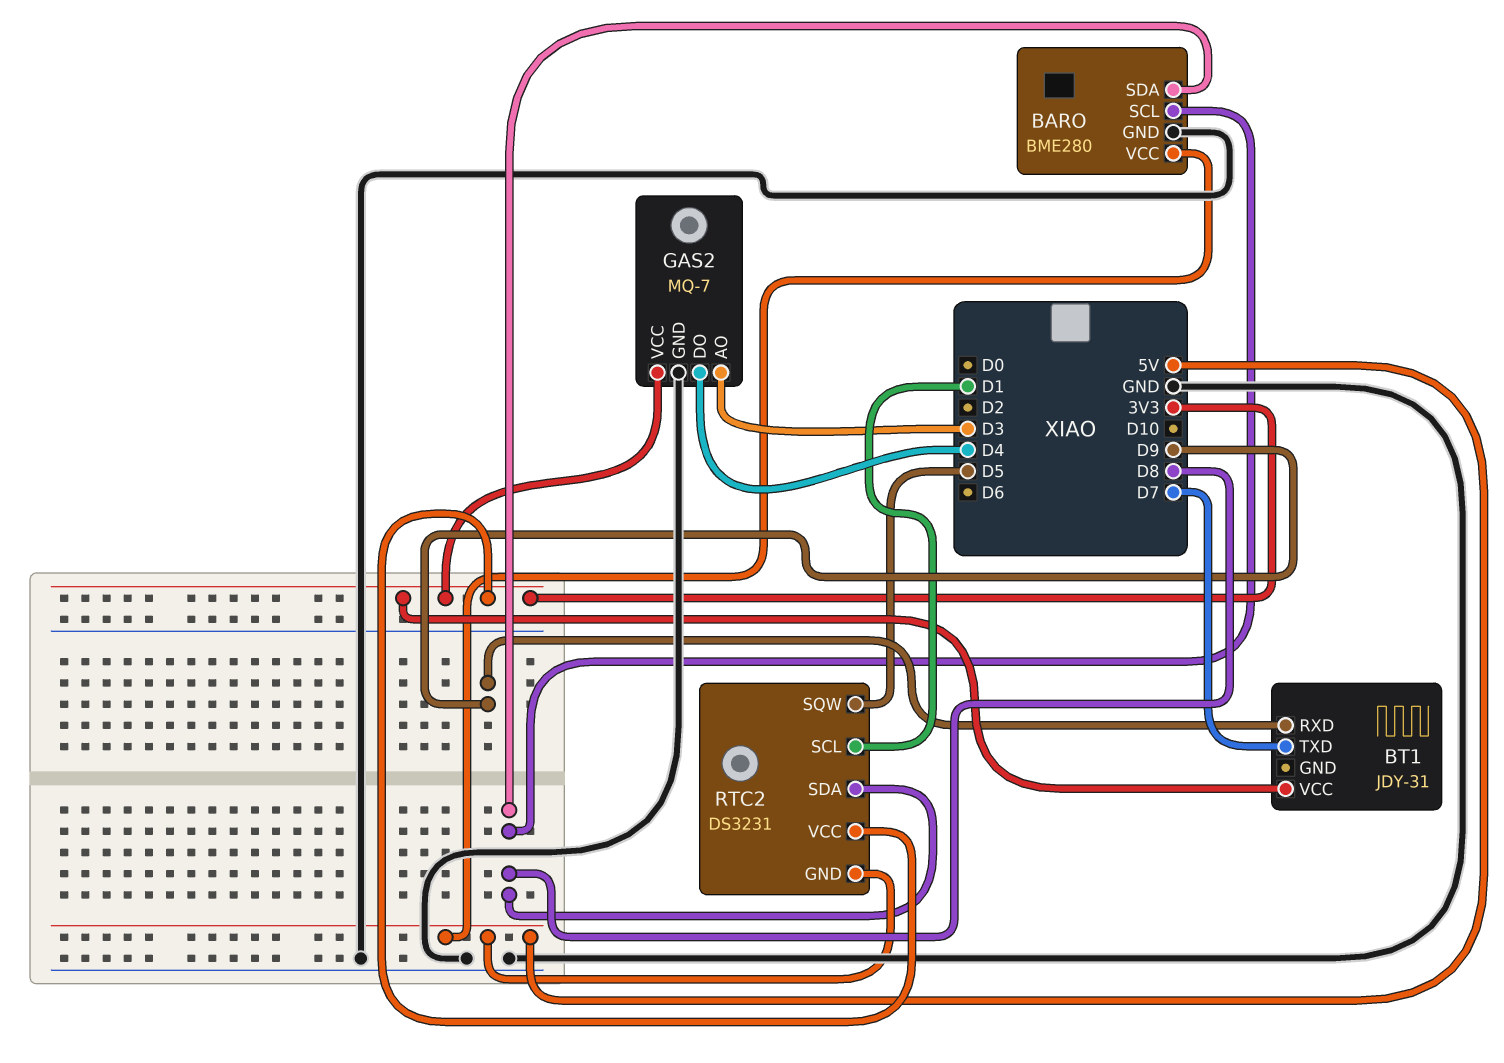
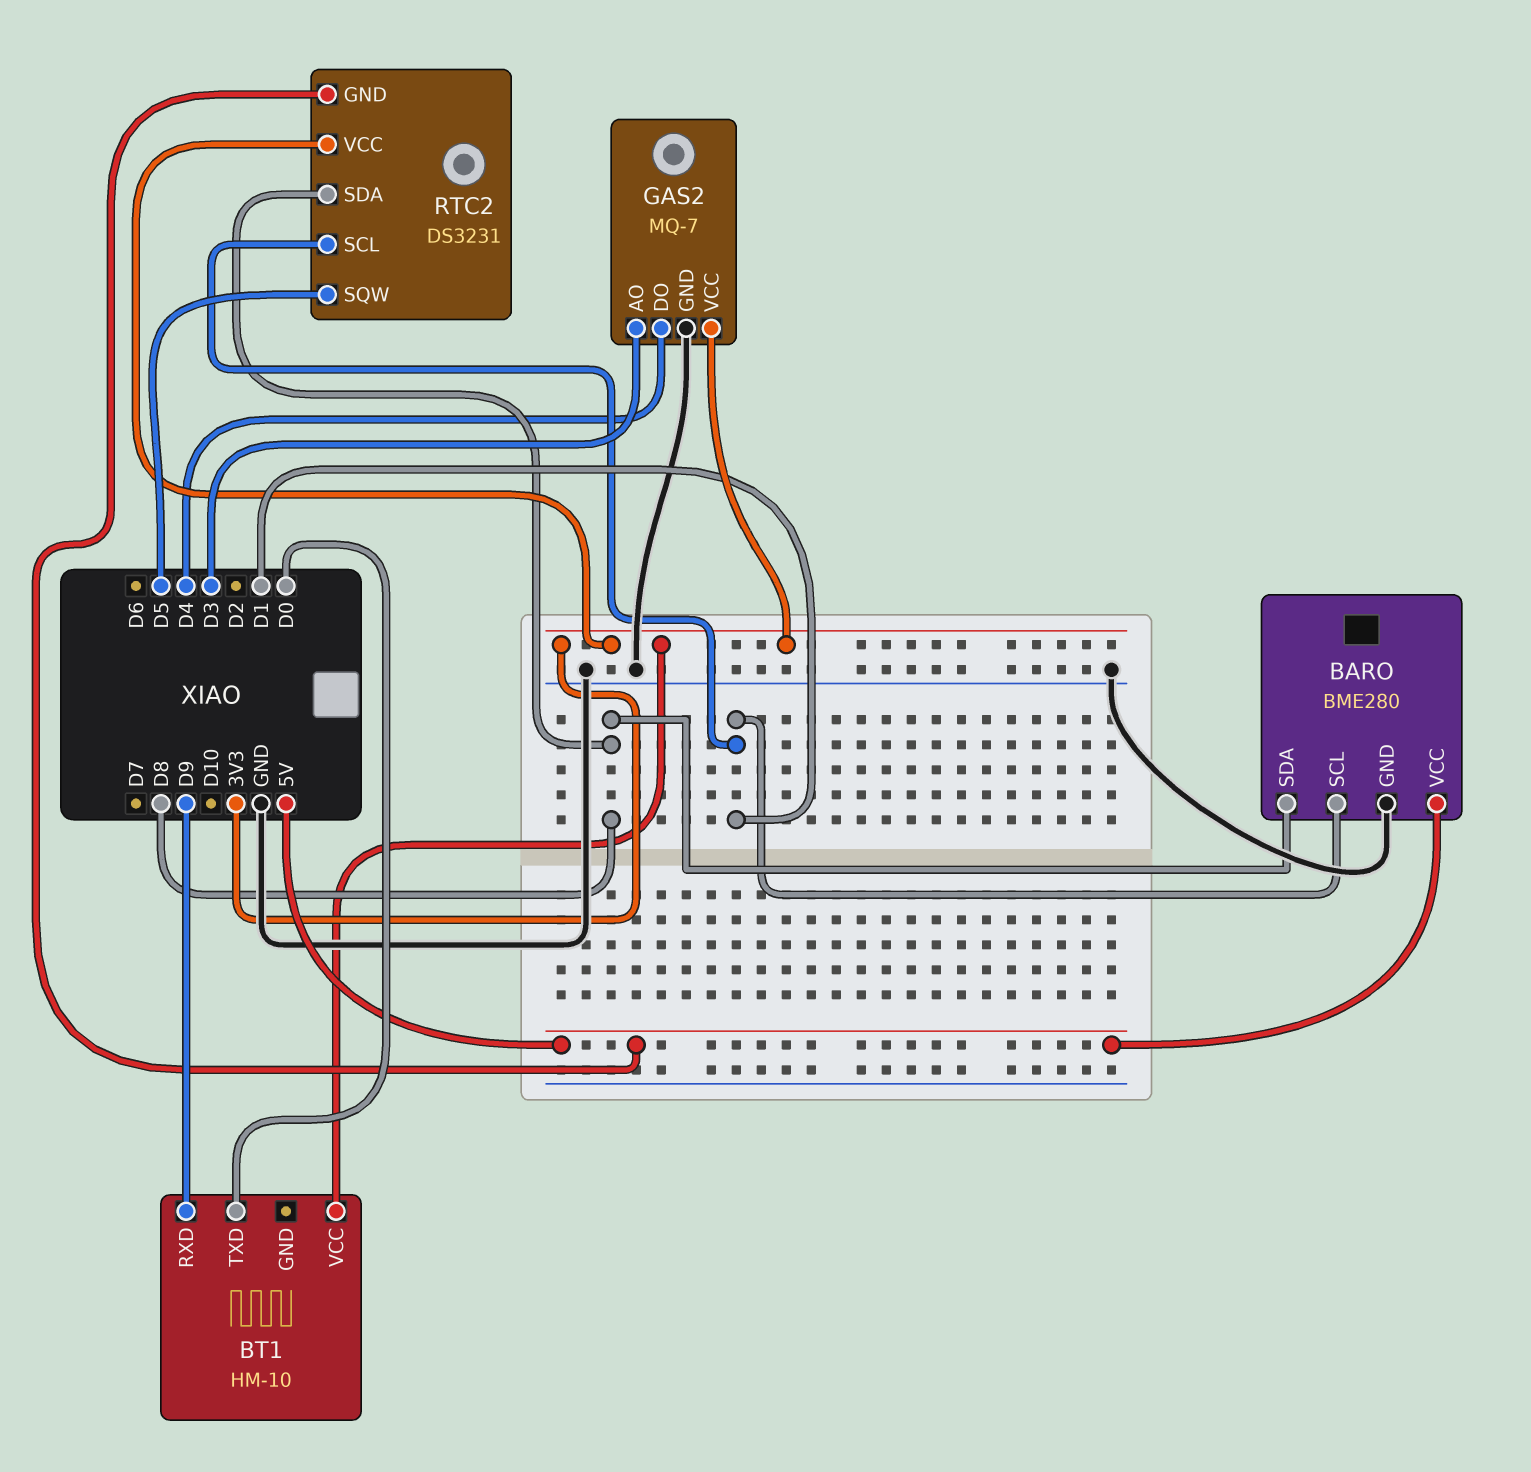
BARO pin SCL: D8 -> D1
BT1: JDY-31 -> HM-10
BT1 pin TXD: D7 -> D0

